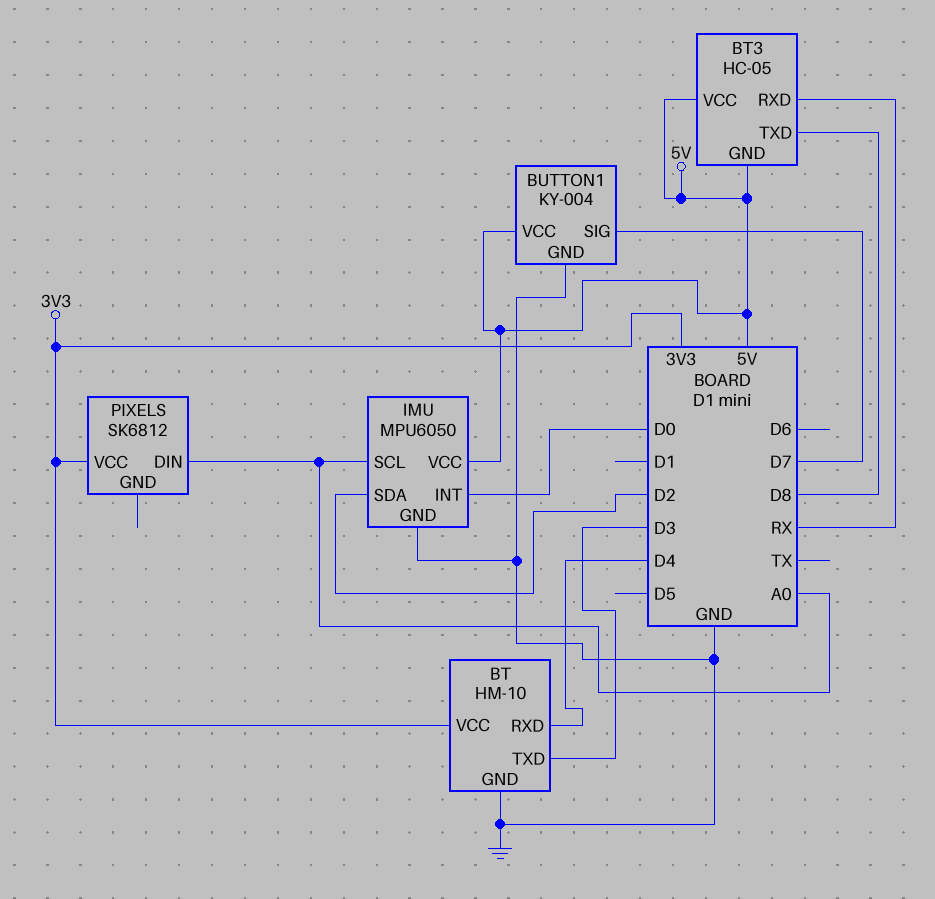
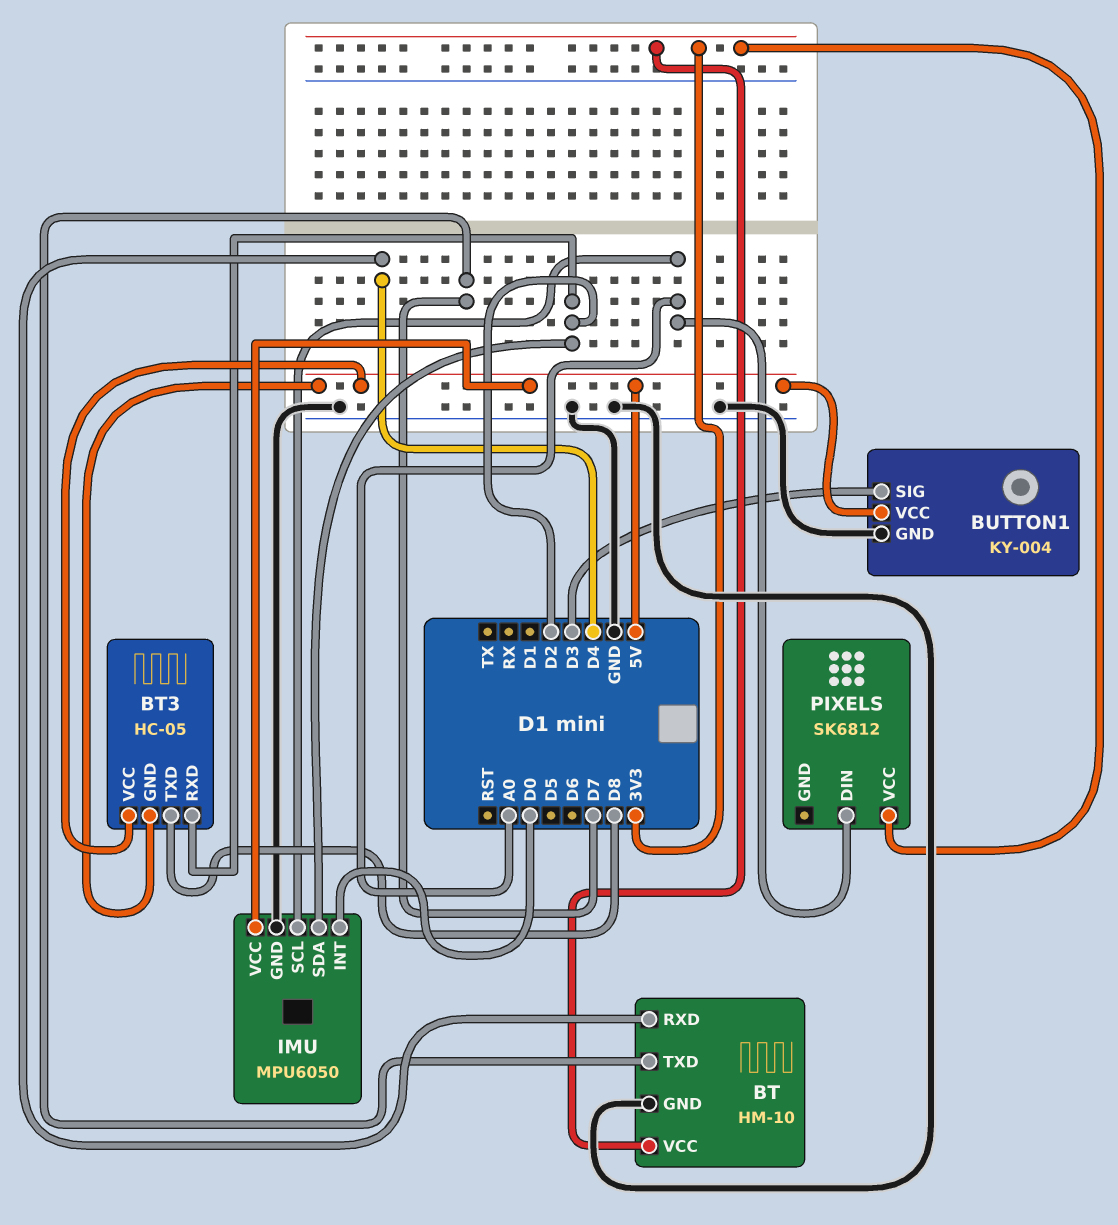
BT pin TXD: D3 -> D7
BT3 pin RXD: RX -> D2
BUTTON1 pin SIG: D7 -> D3

